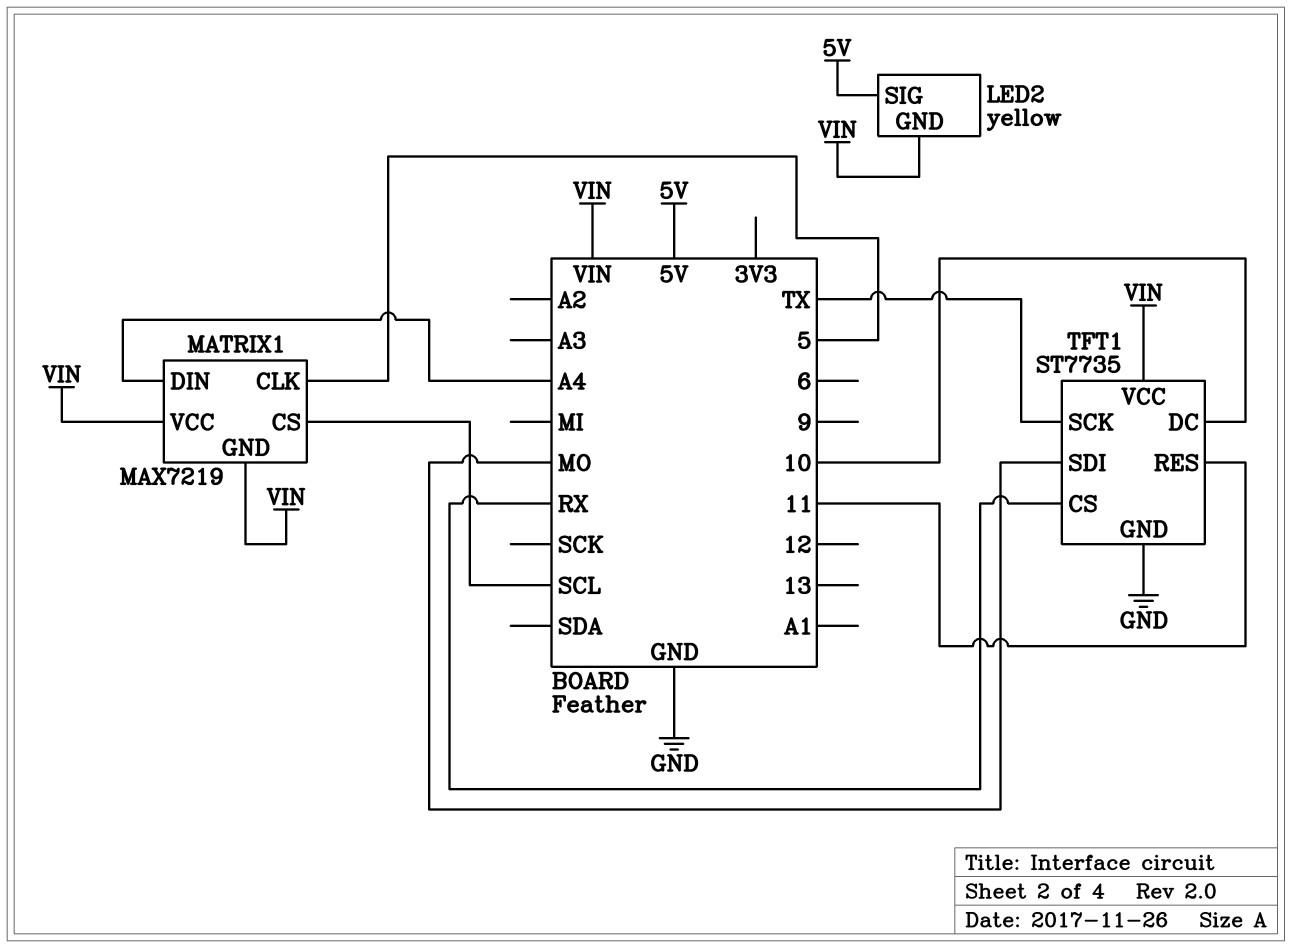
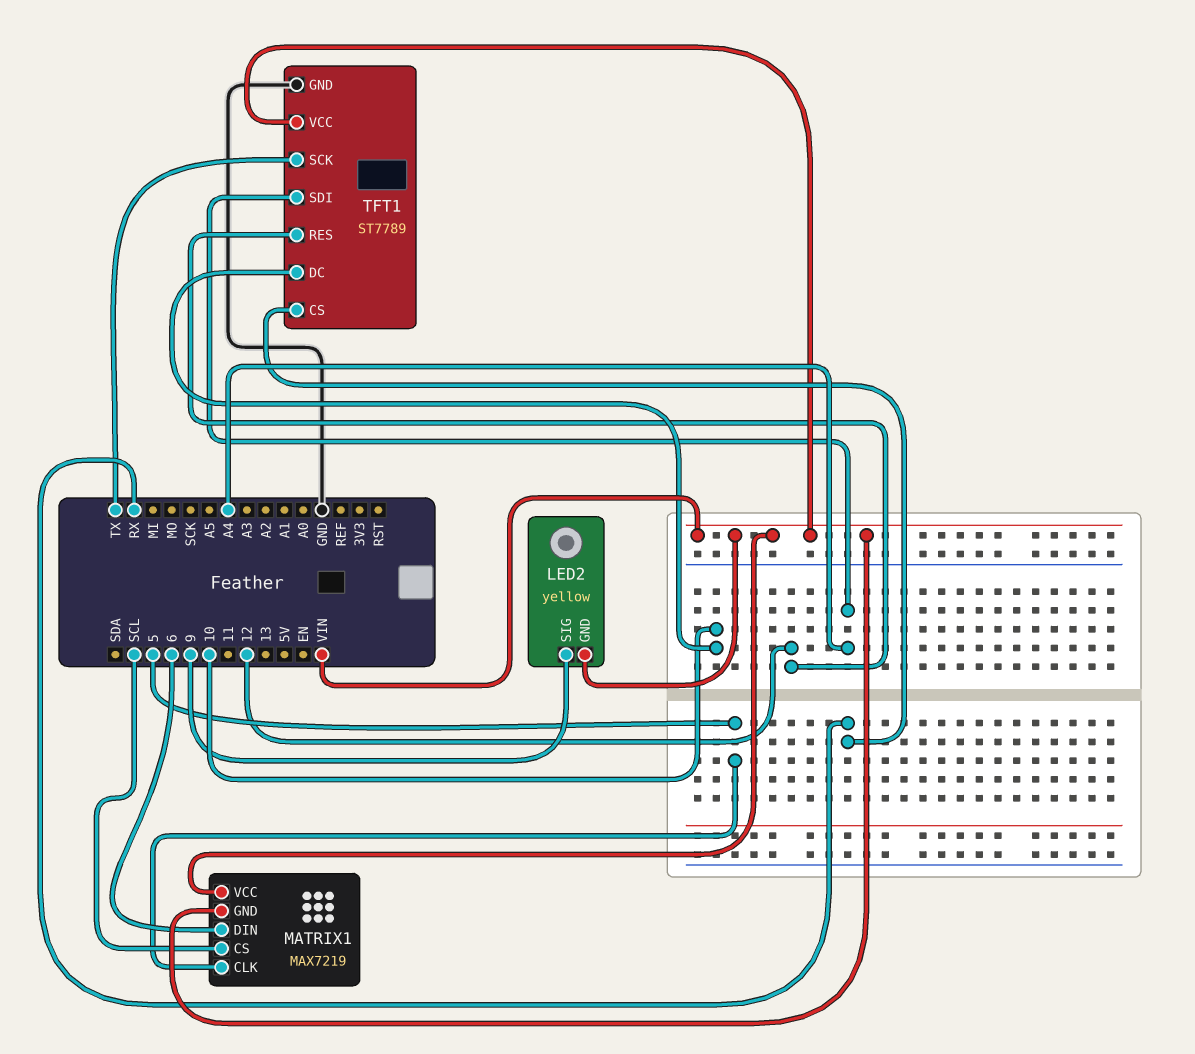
LED2 pin SIG: 5V -> 9
MATRIX1 pin DIN: A4 -> 6
TFT1: ST7735 -> ST7789
TFT1 pin RES: 11 -> 12
TFT1 pin SDI: MO -> A4

